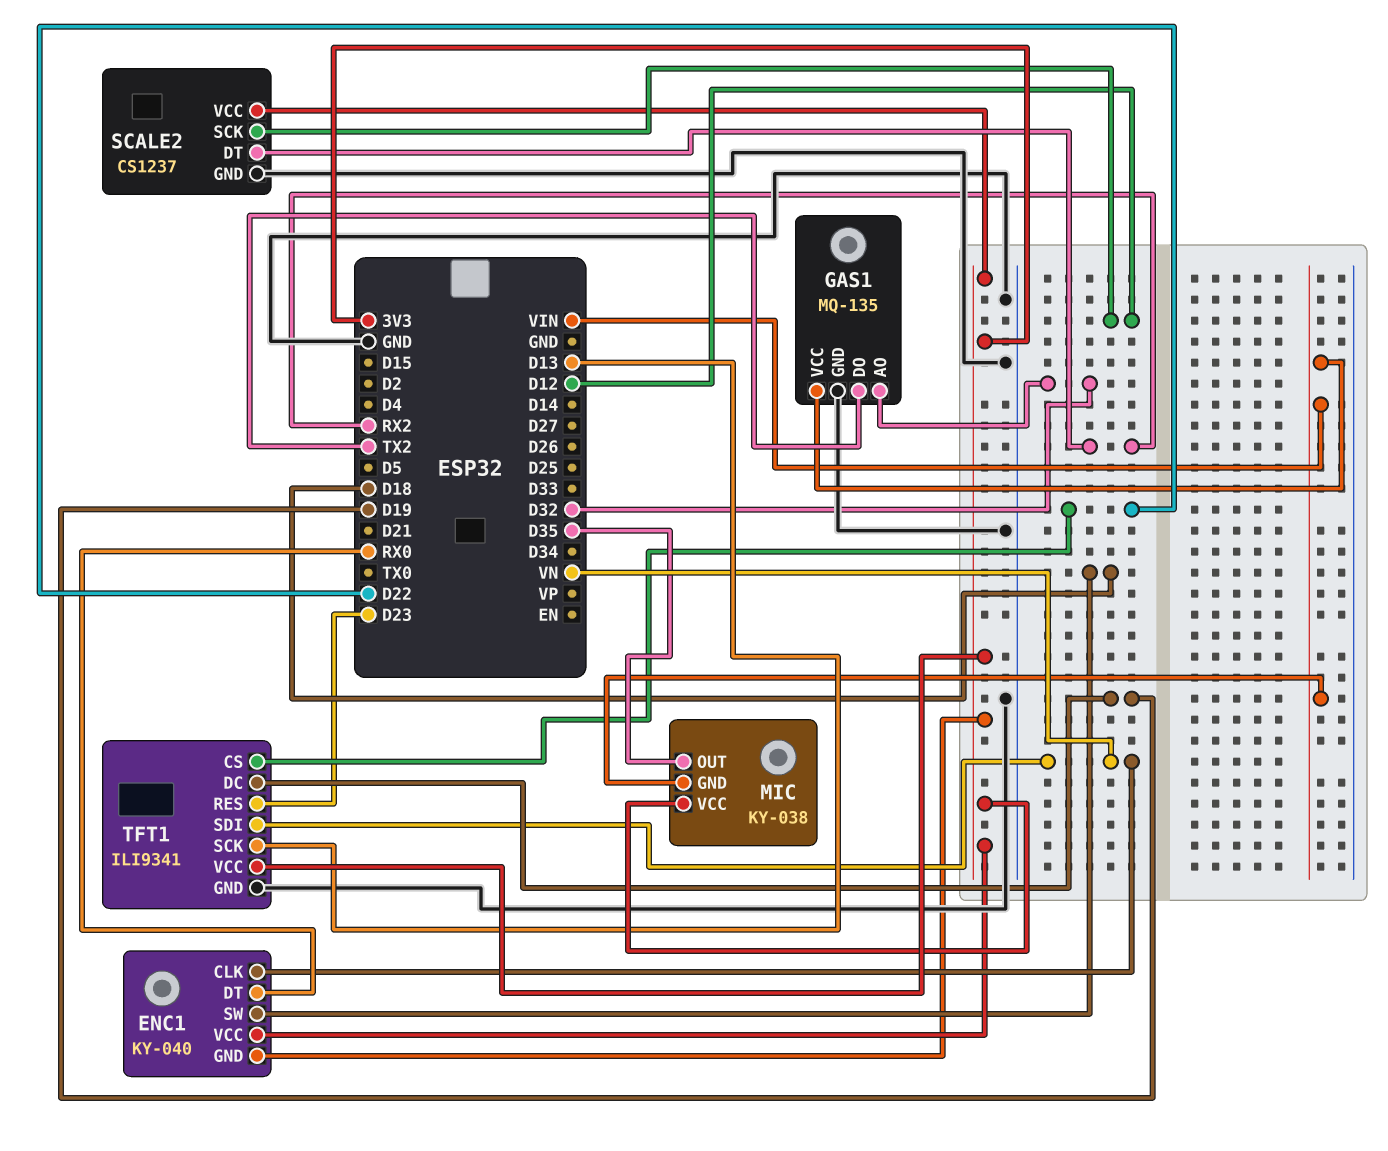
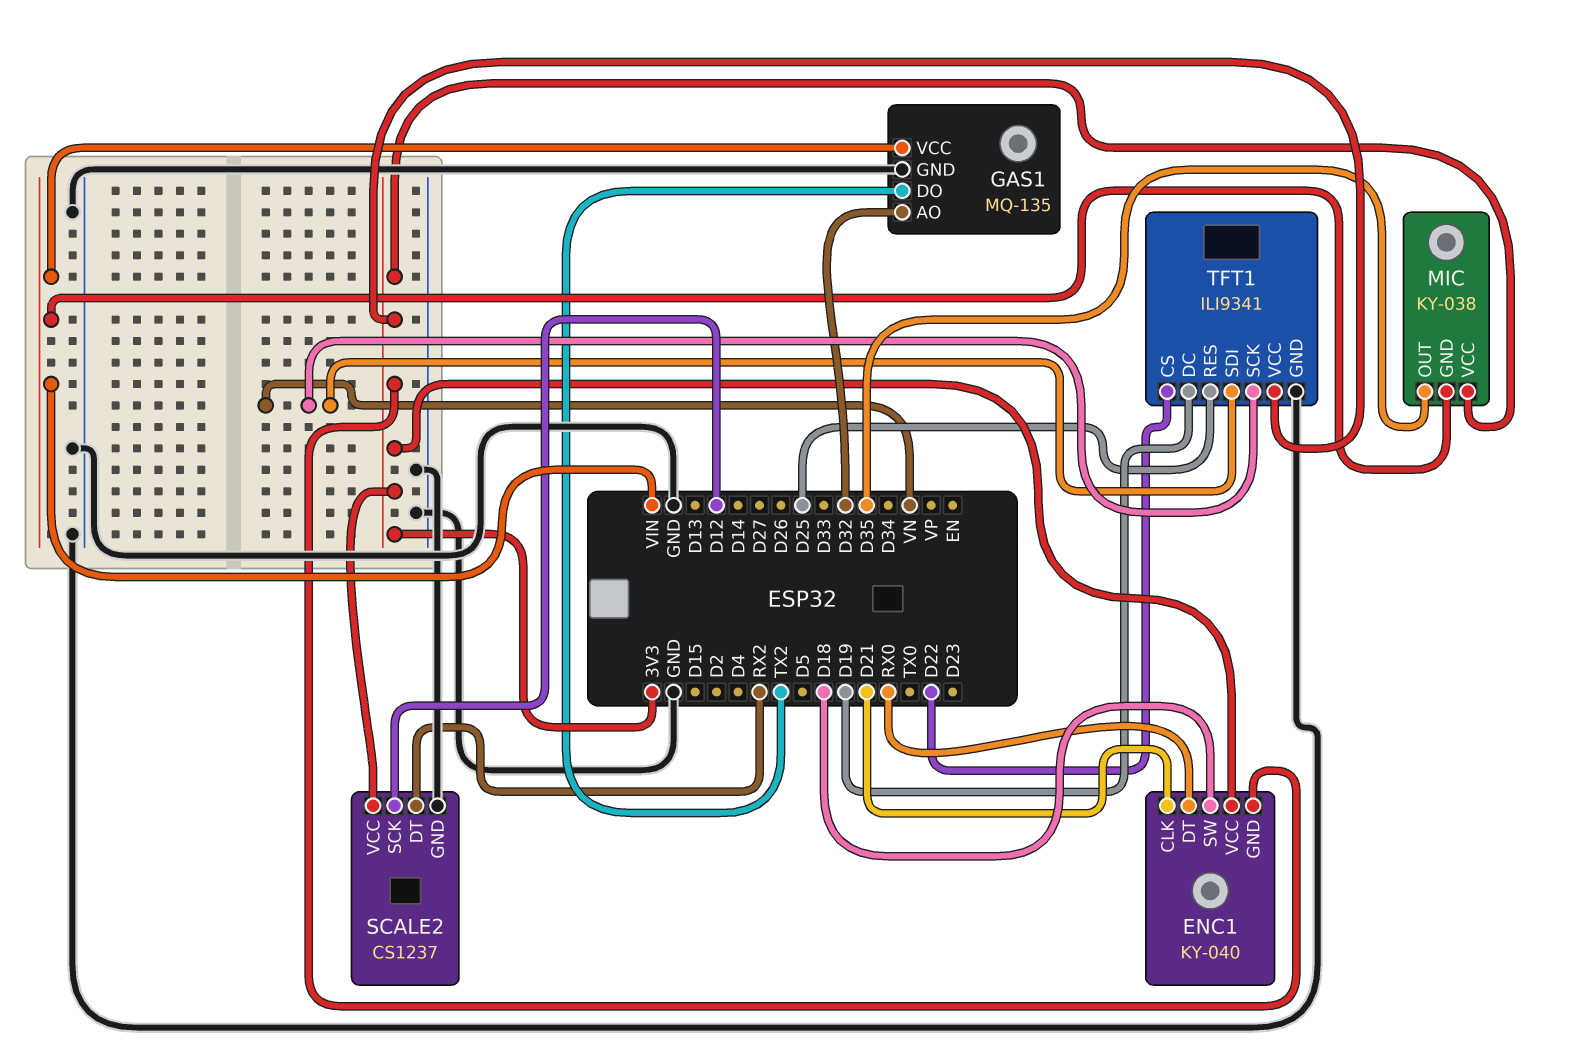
ENC1 pin CLK: VN -> D21
TFT1 pin RES: D23 -> D25
TFT1 pin SCK: D13 -> VN

